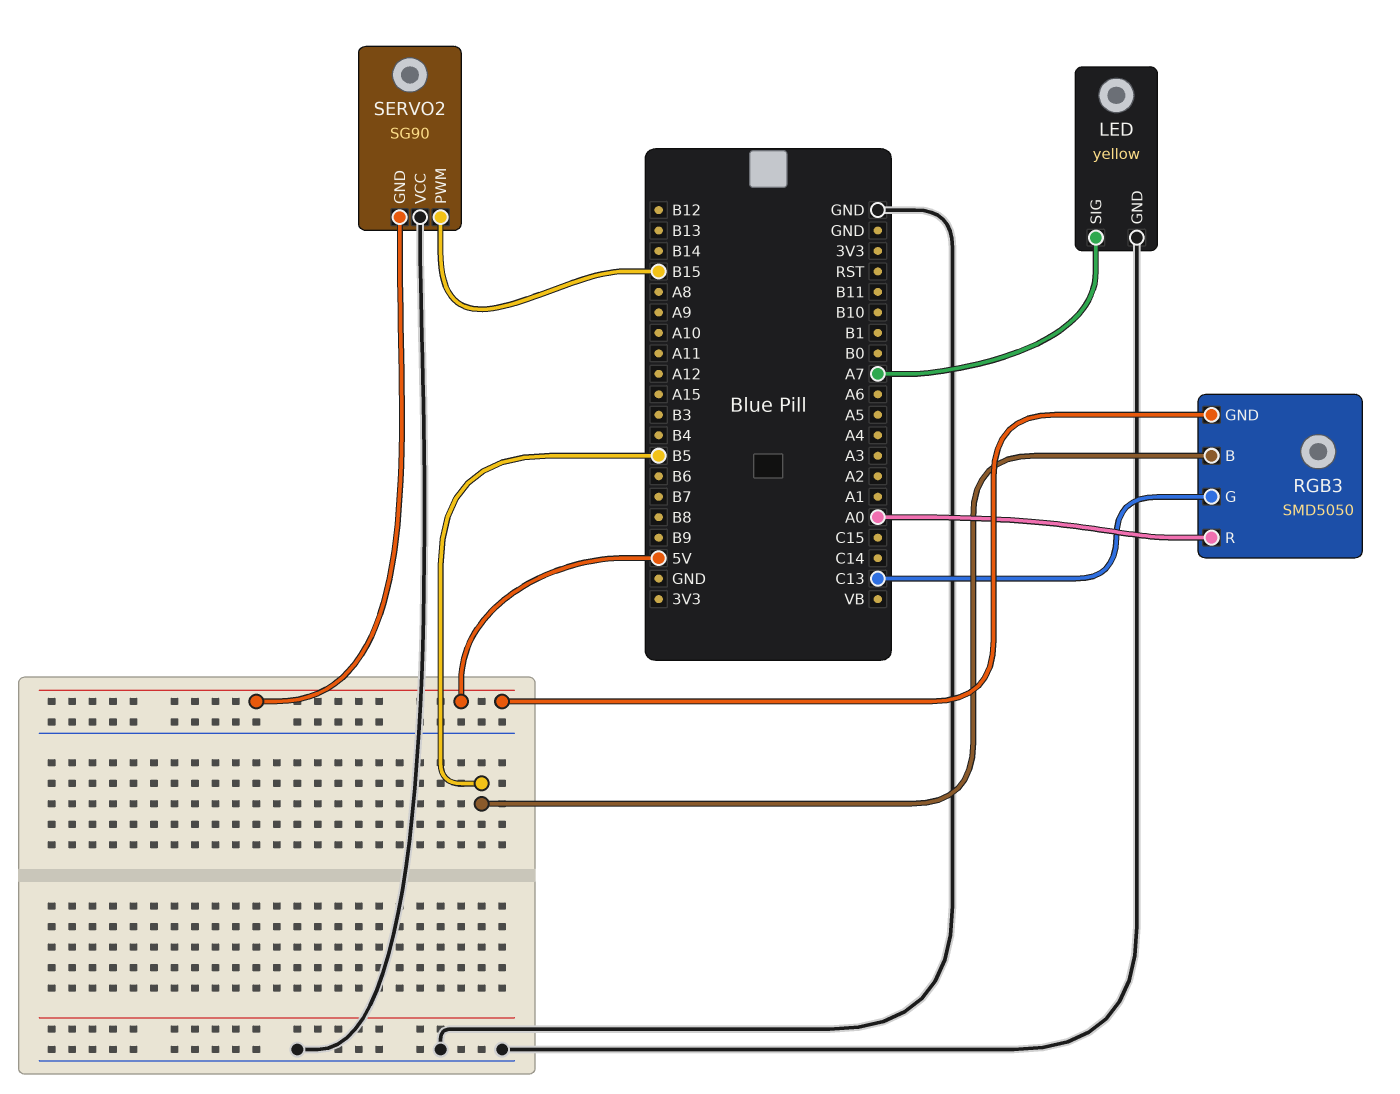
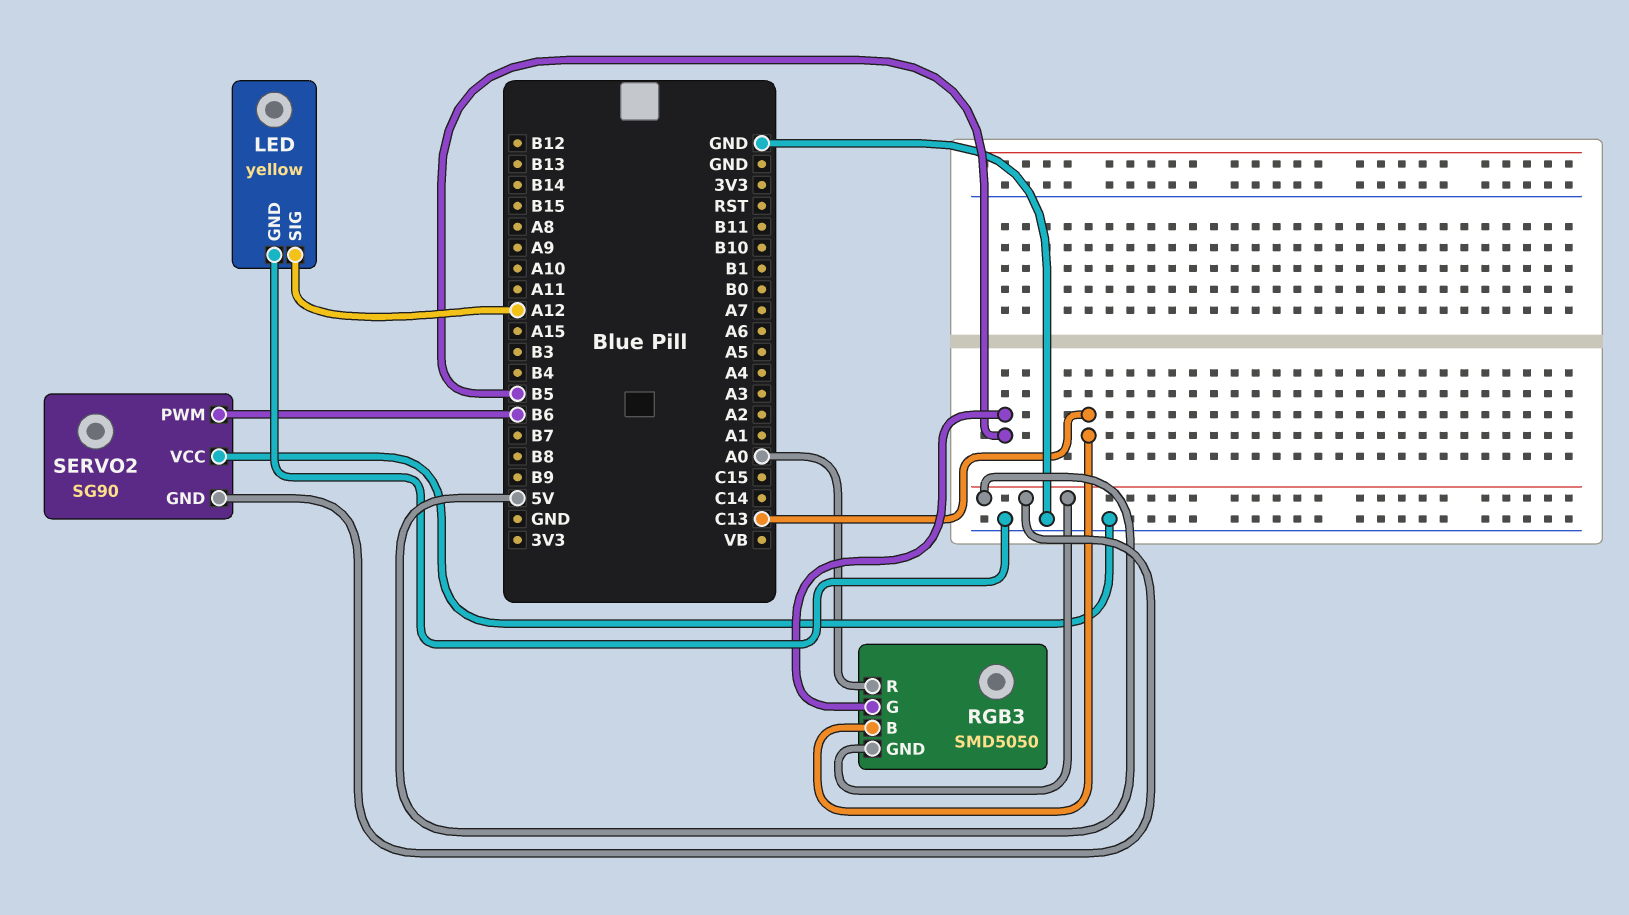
LED pin SIG: A7 -> A12
RGB3 pin B: B5 -> C13
RGB3 pin G: C13 -> B5
SERVO2 pin PWM: B15 -> B6

